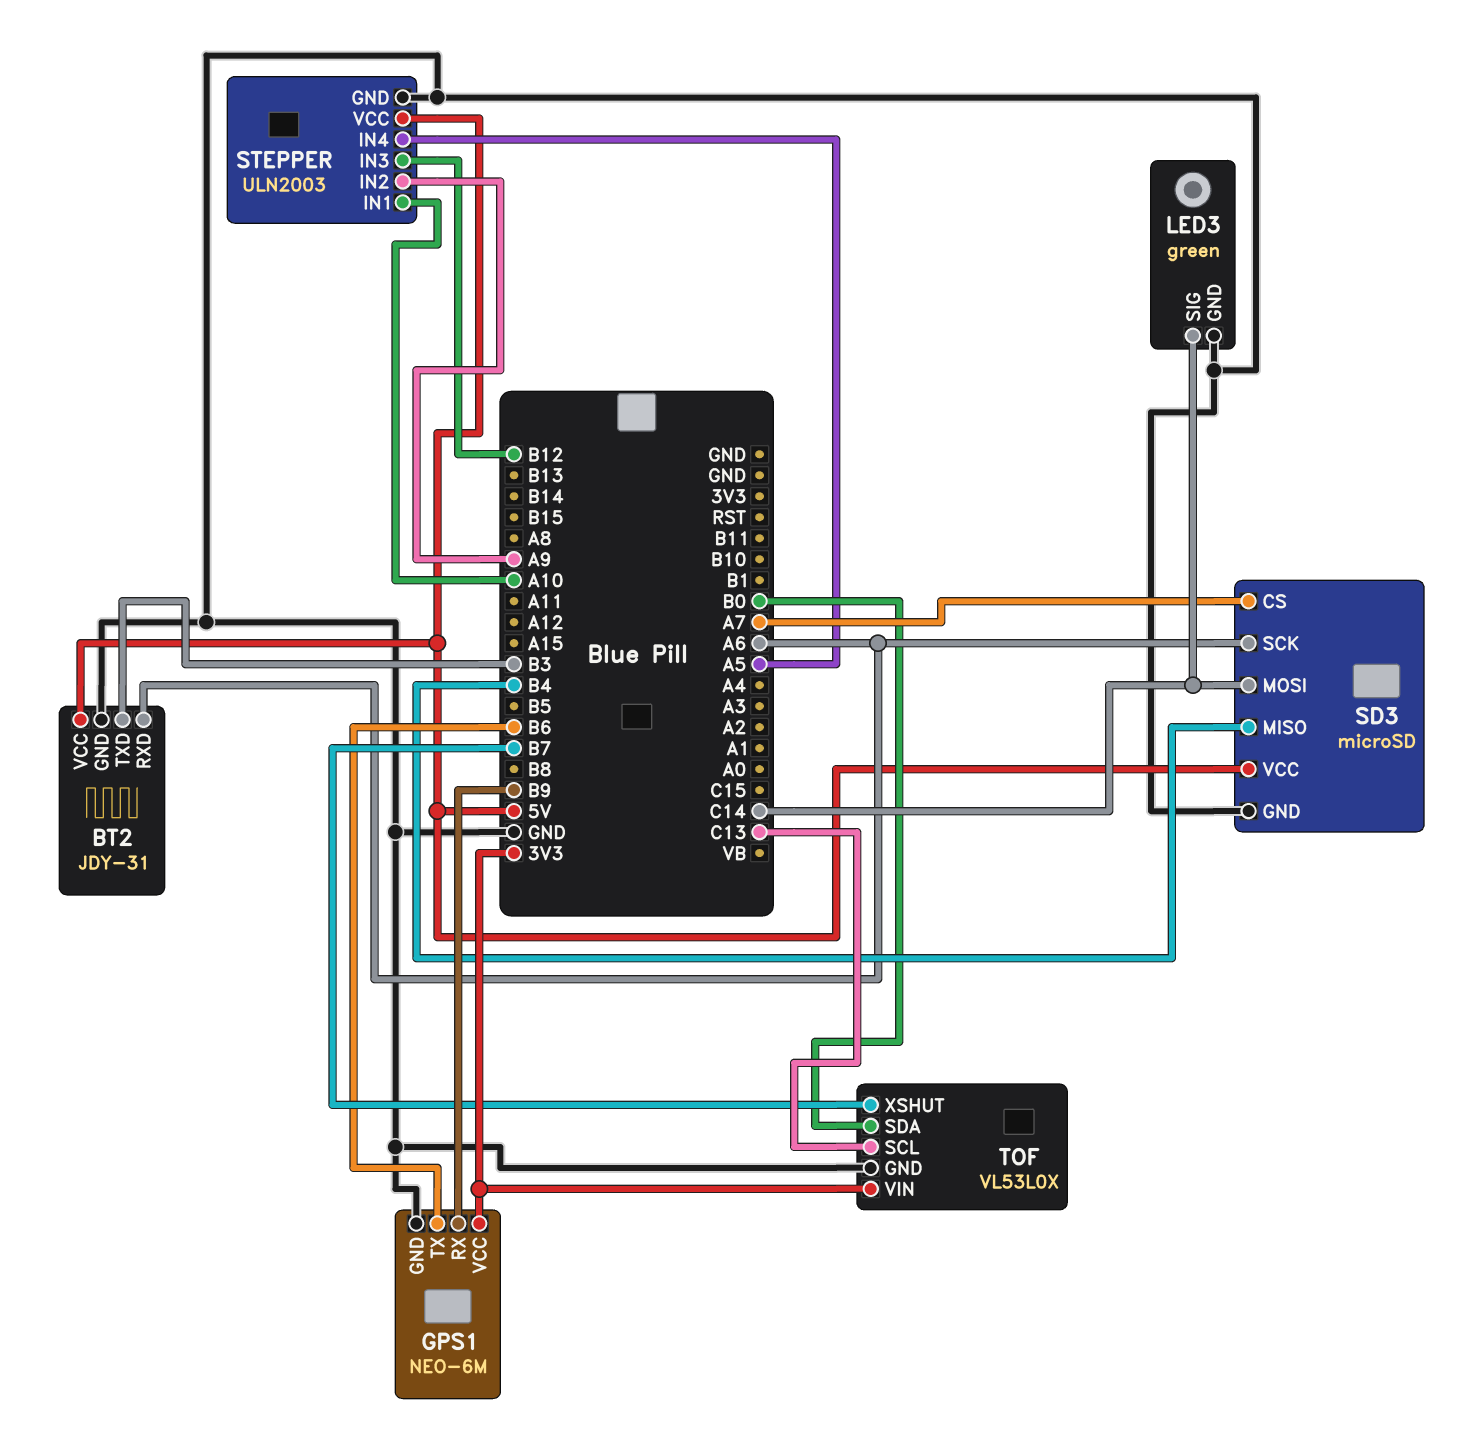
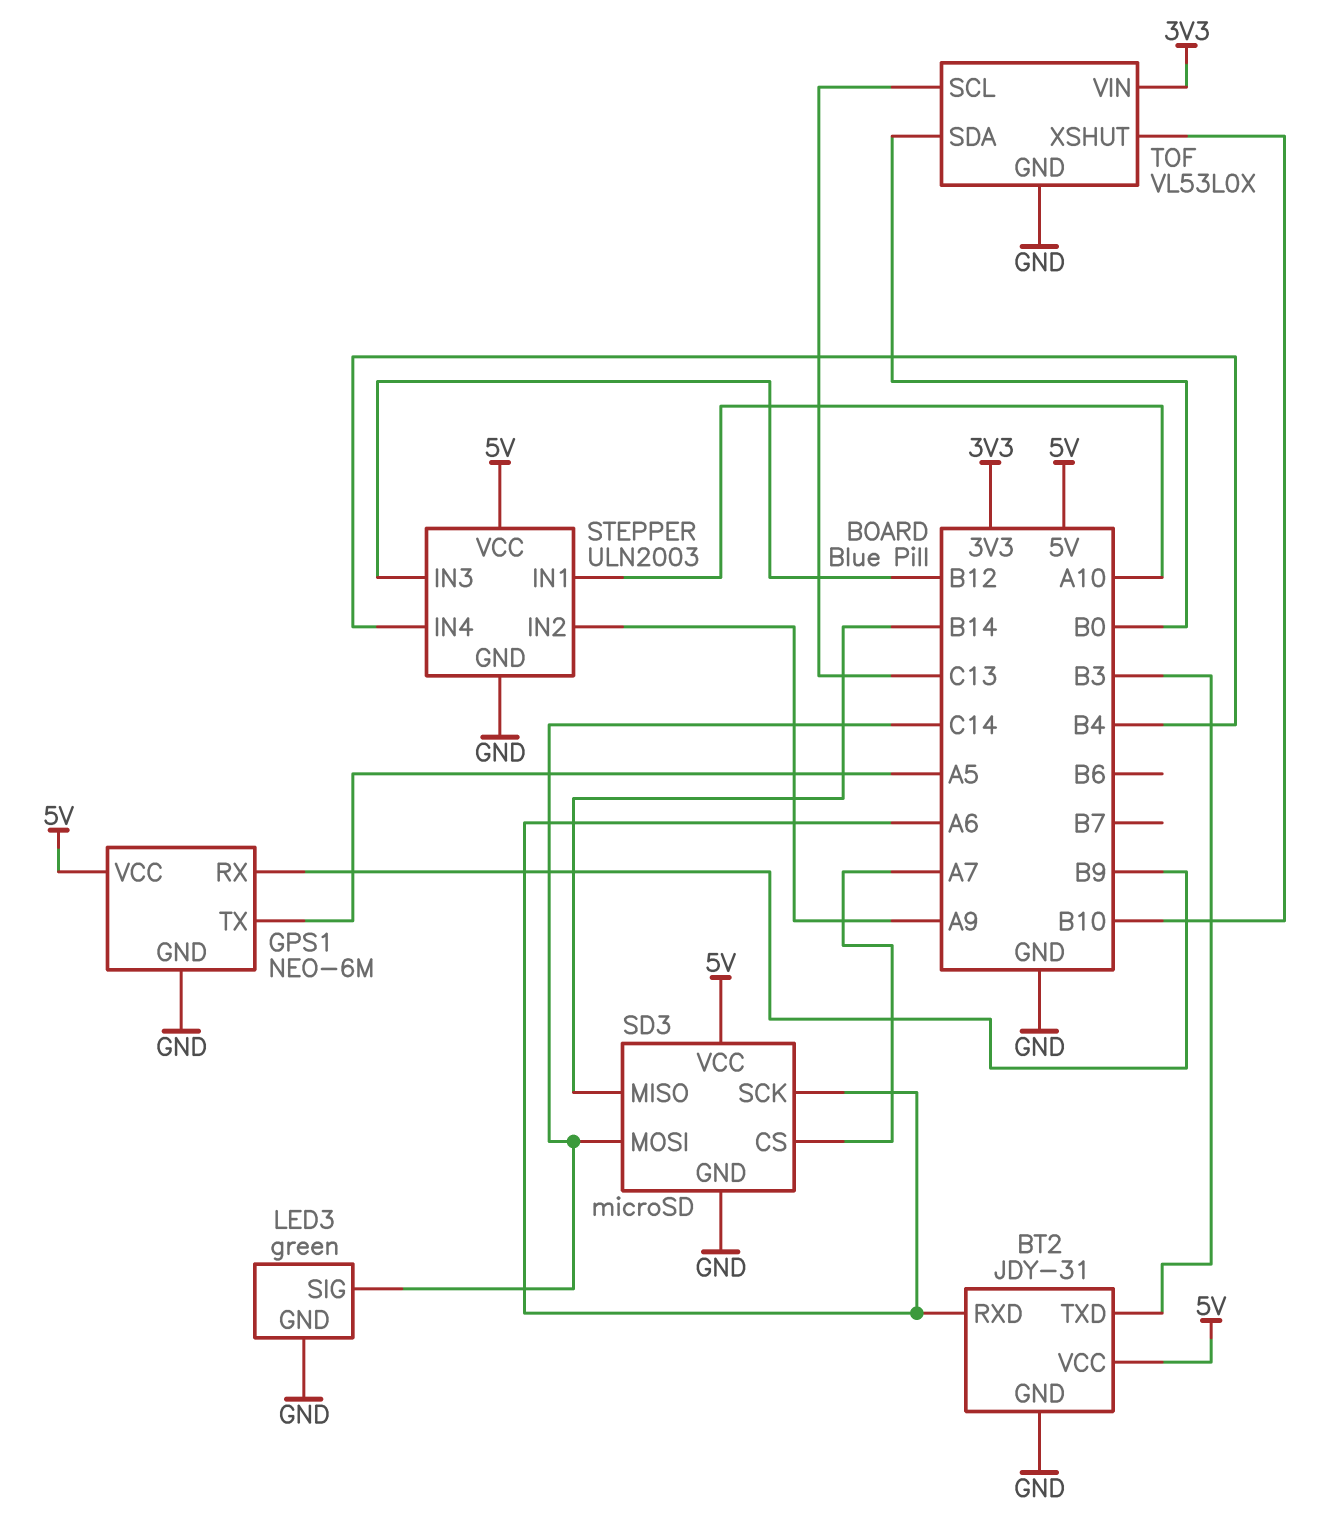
GPS1 pin TX: B6 -> A5
GPS1 pin VCC: 3V3 -> 5V
SD3 pin MISO: B4 -> B14
STEPPER pin IN4: A5 -> B4
TOF pin XSHUT: B7 -> B10

